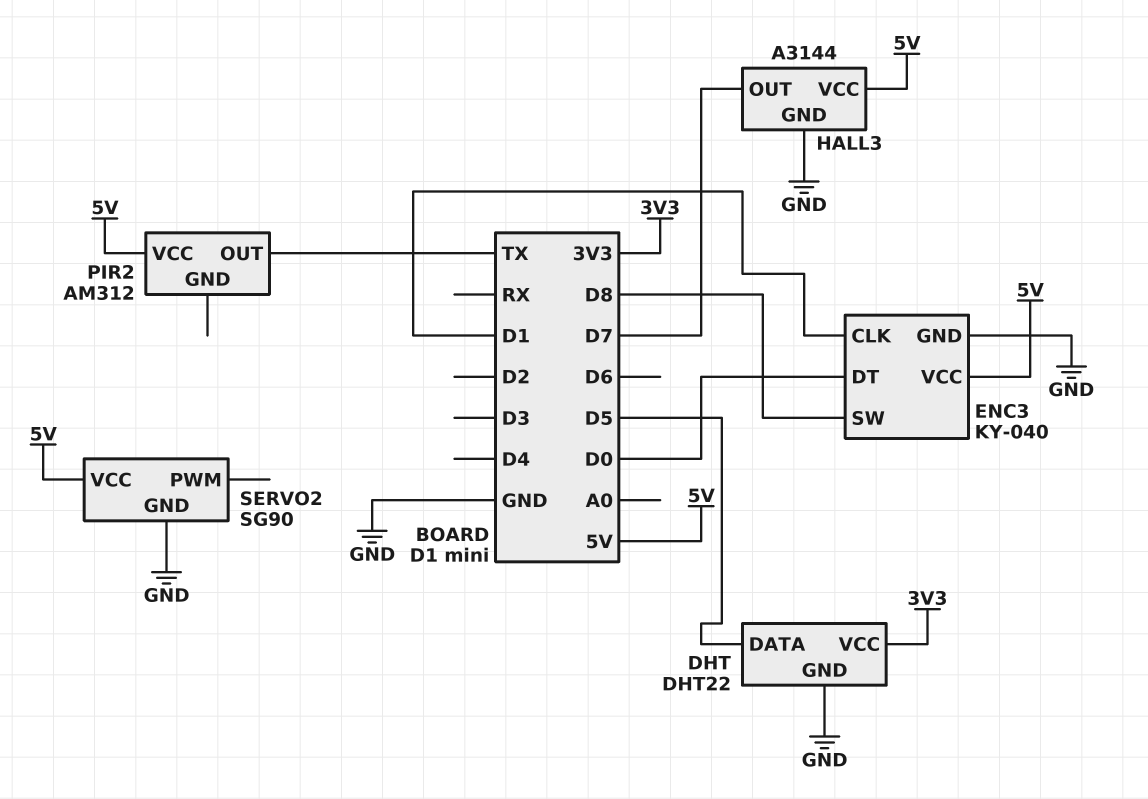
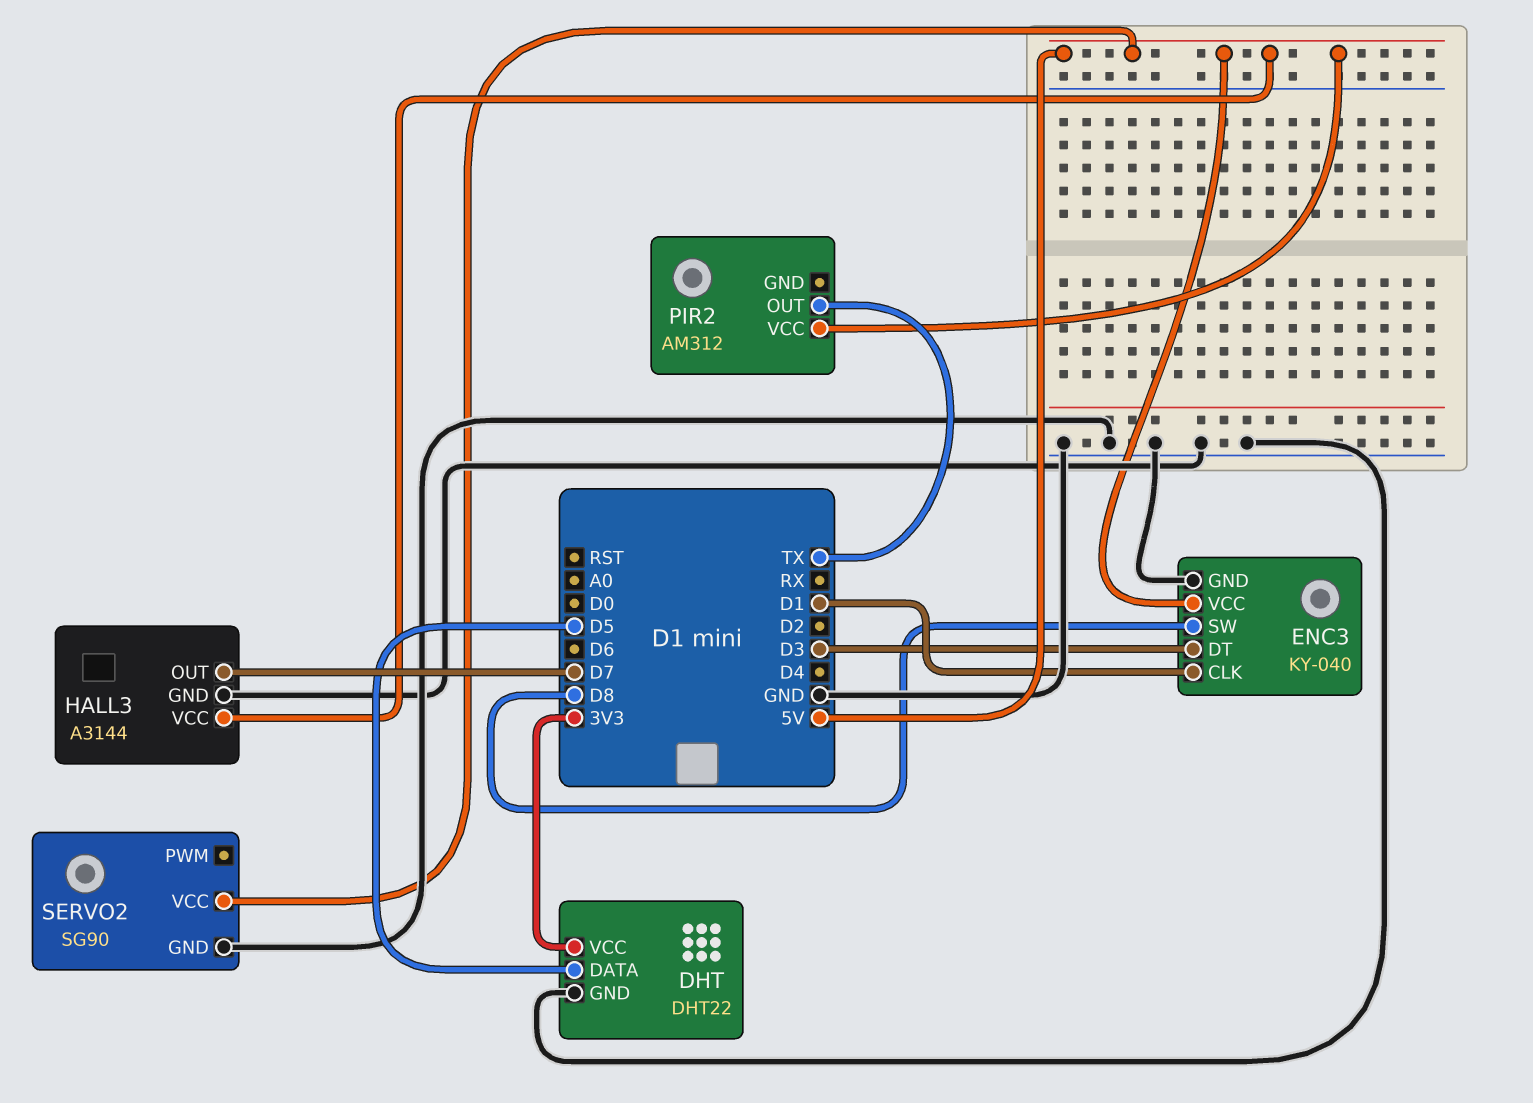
ENC3 pin DT: D0 -> D3

